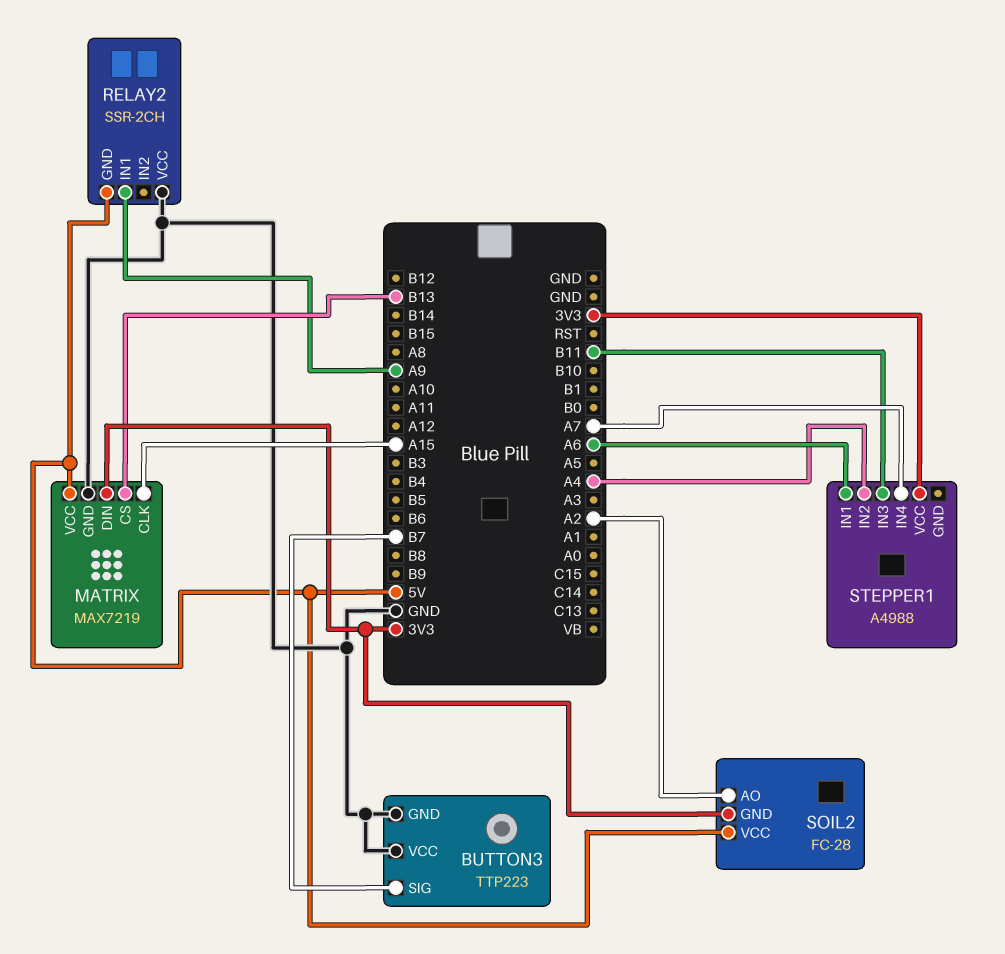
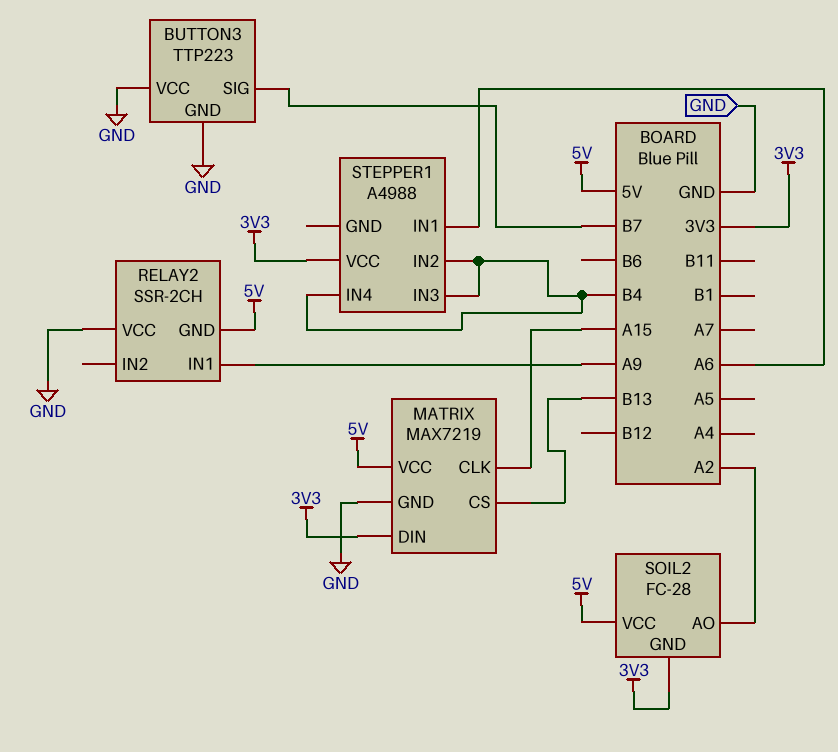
STEPPER1 pin IN2: A4 -> B4
STEPPER1 pin IN3: B11 -> B4
STEPPER1 pin IN4: A7 -> B4

